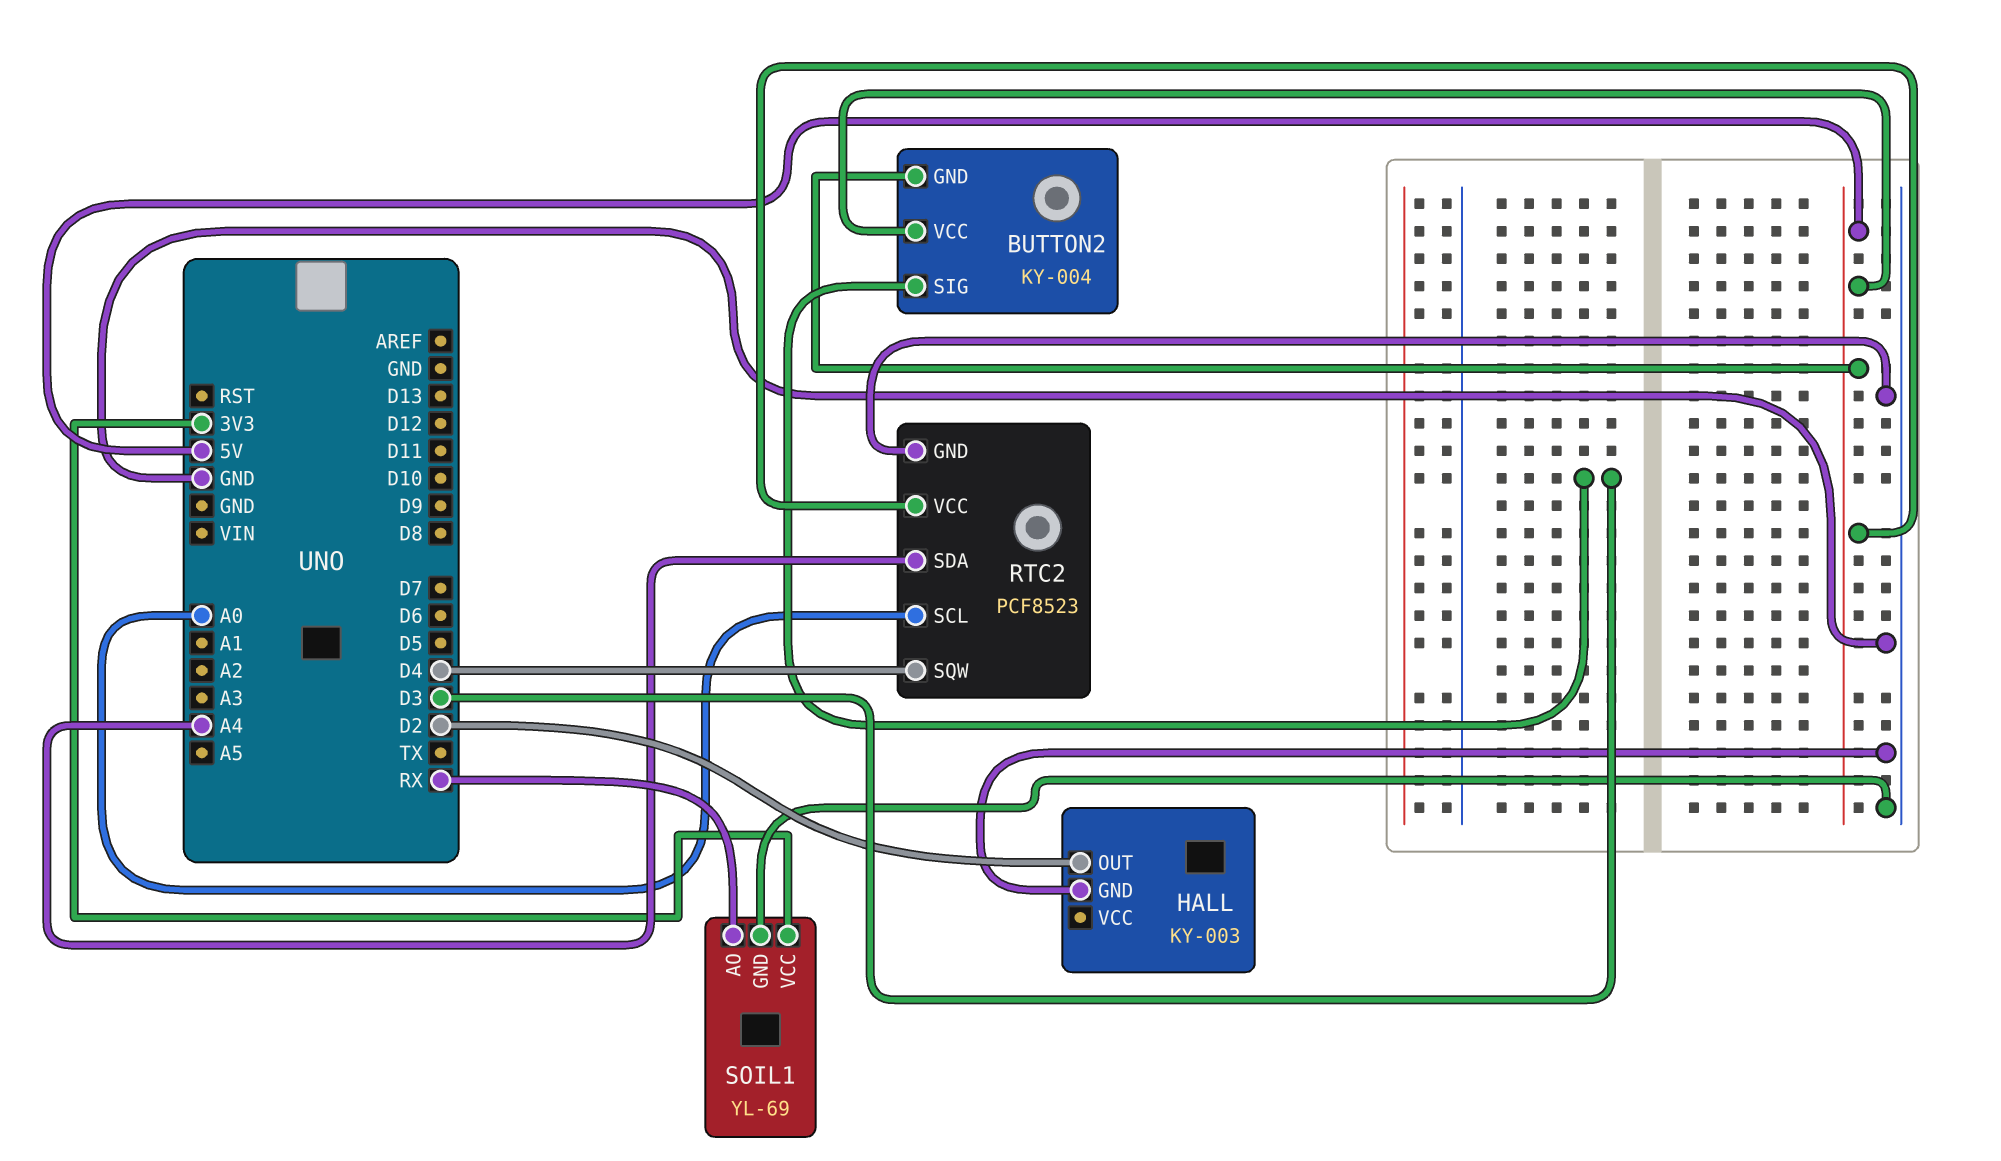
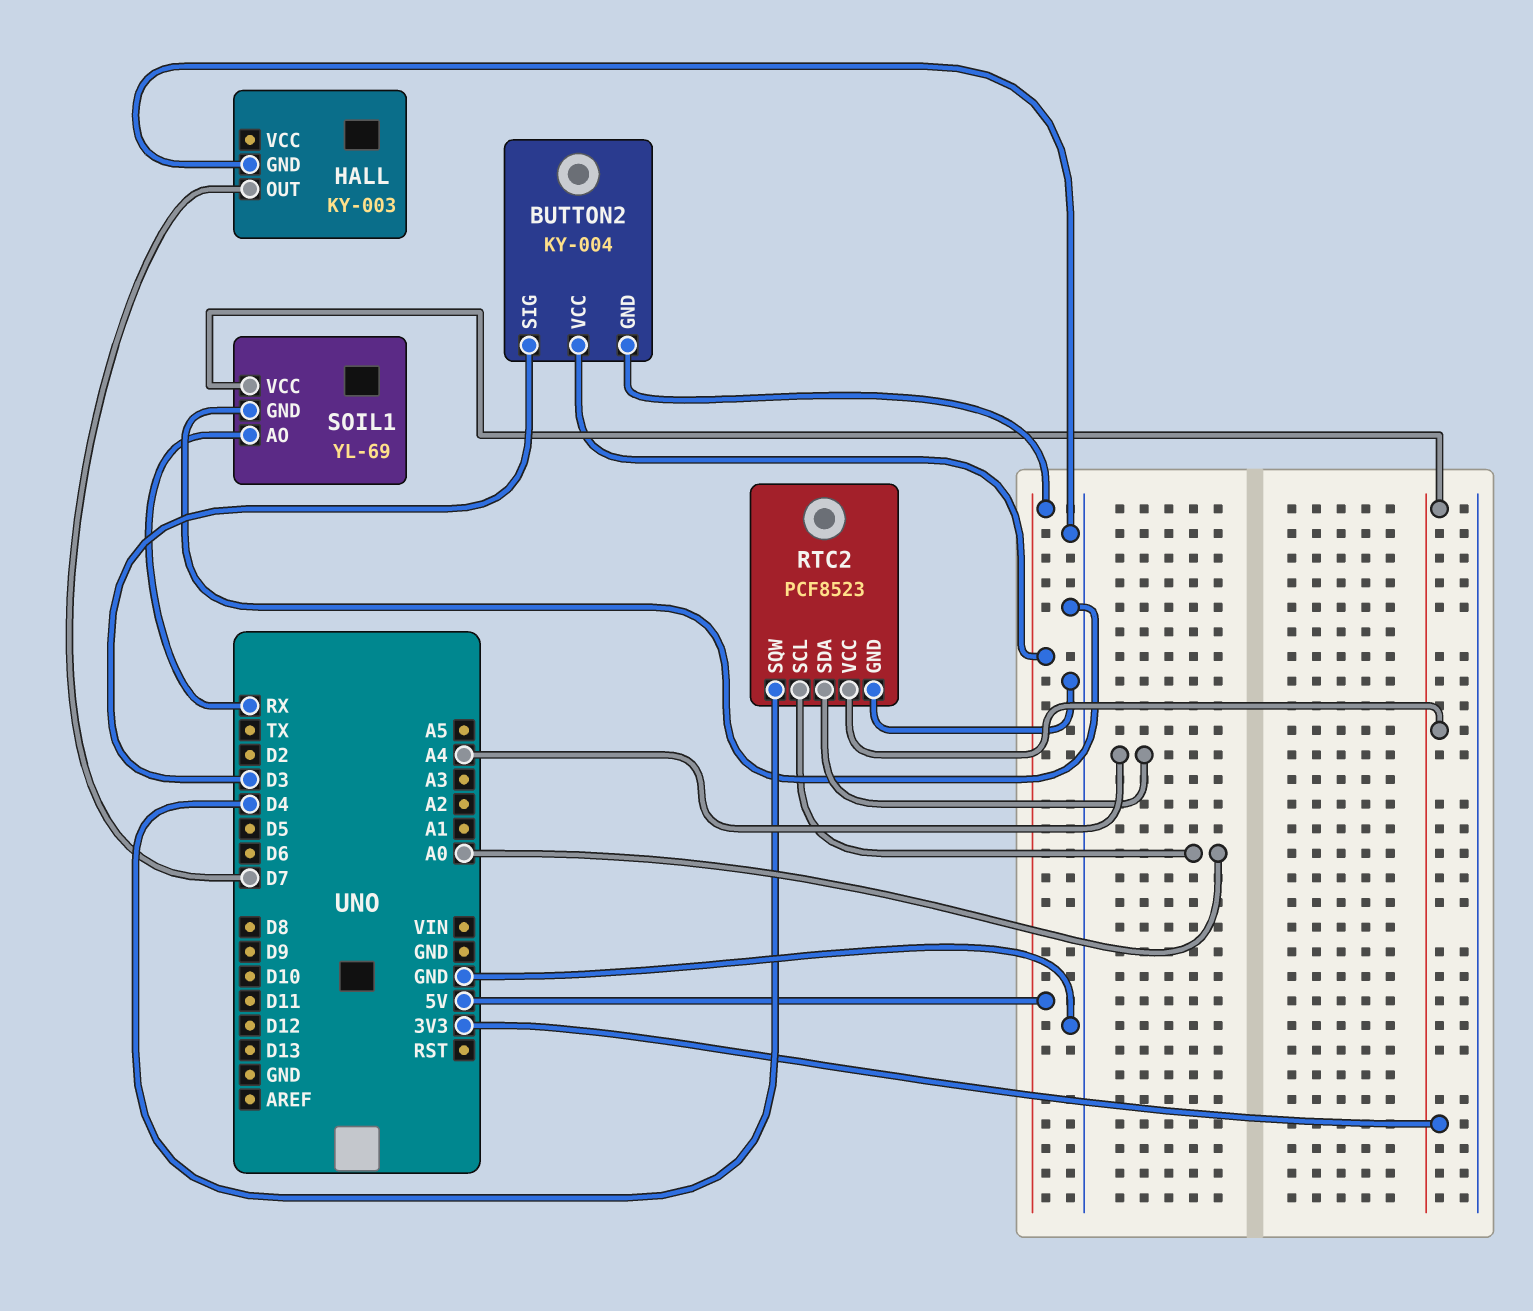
HALL pin OUT: D2 -> D7
RTC2 pin VCC: 5V -> 3V3

